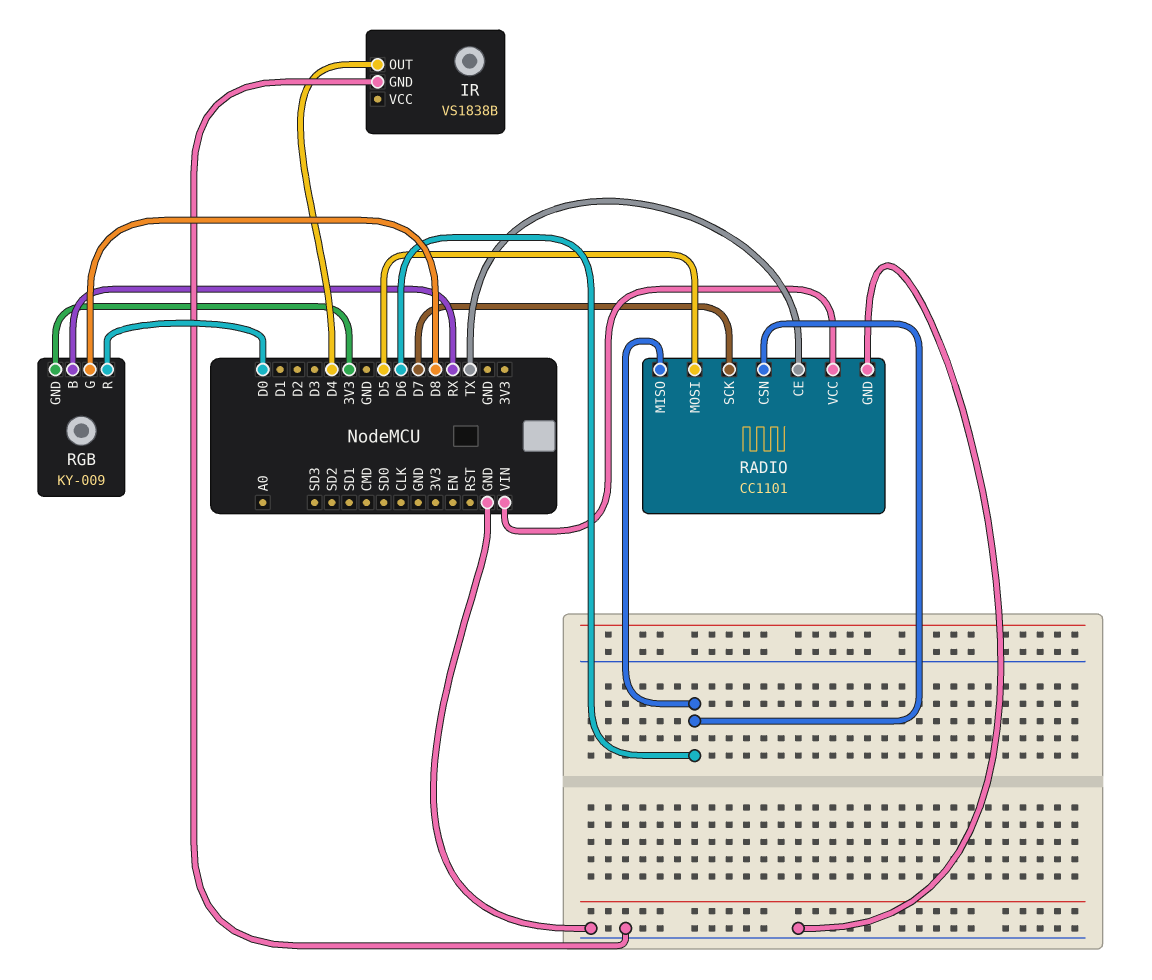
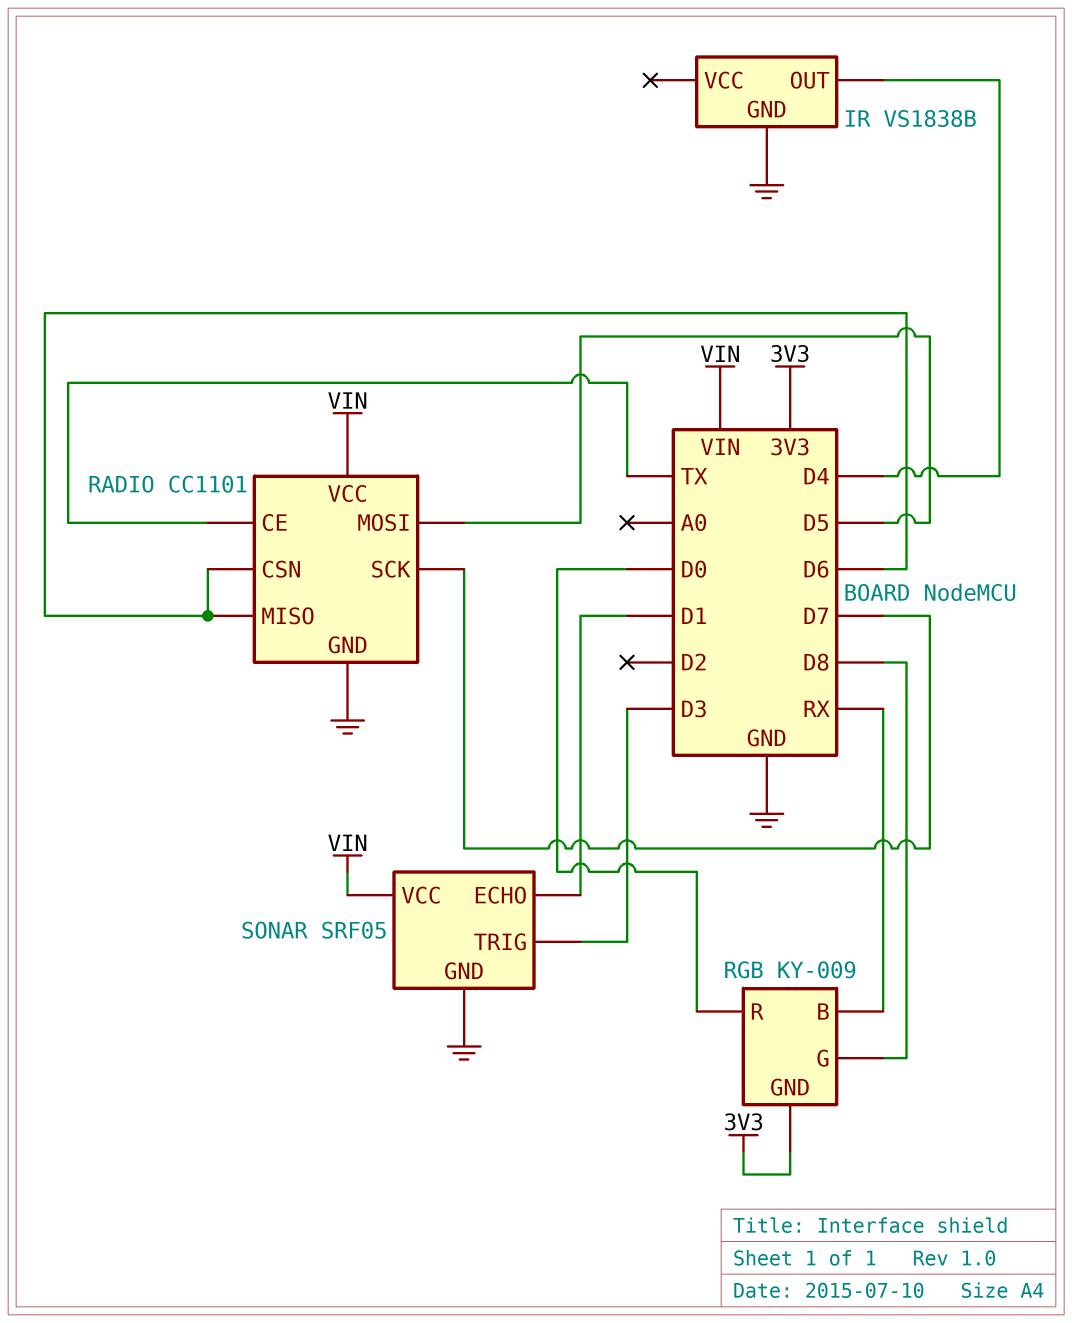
SONAR: none -> SRF05
SONAR pin ECHO: none -> D1
SONAR pin GND: none -> GND
SONAR pin TRIG: none -> D3
SONAR pin VCC: none -> VIN

